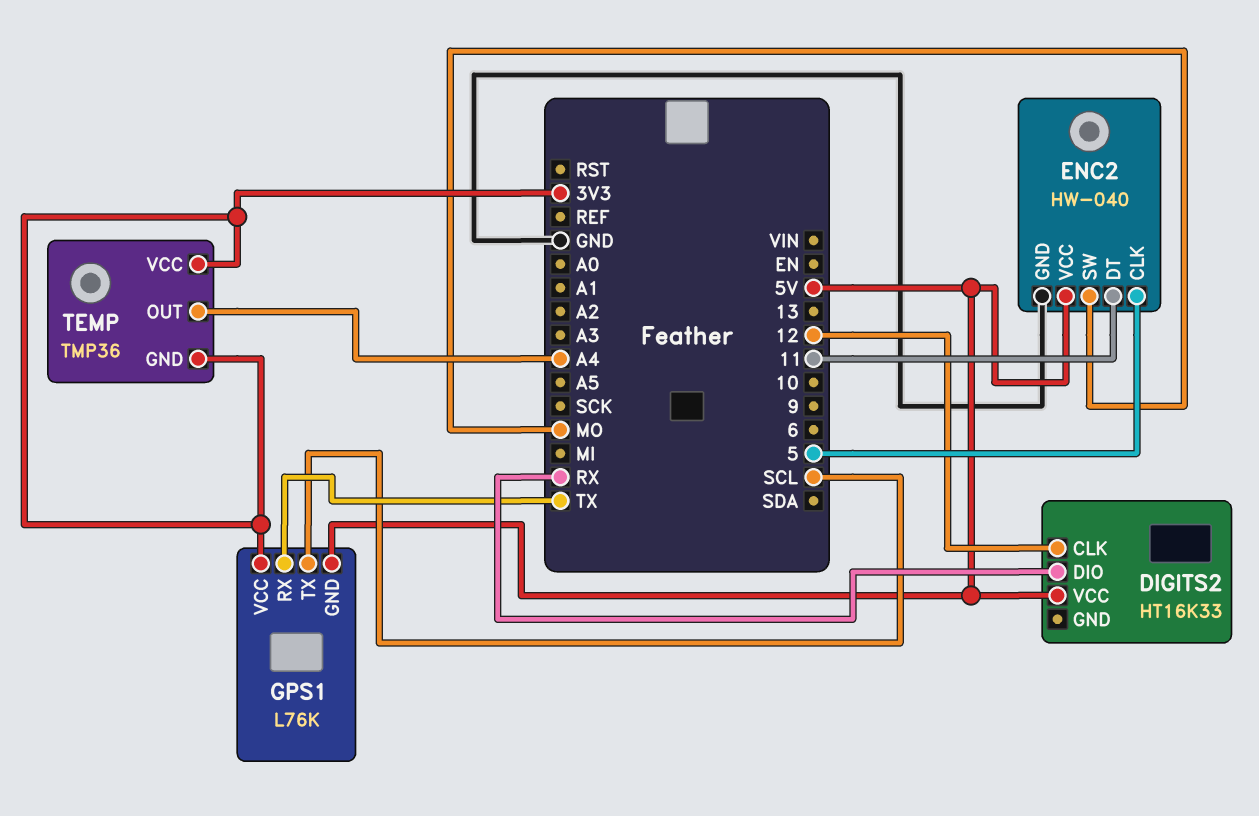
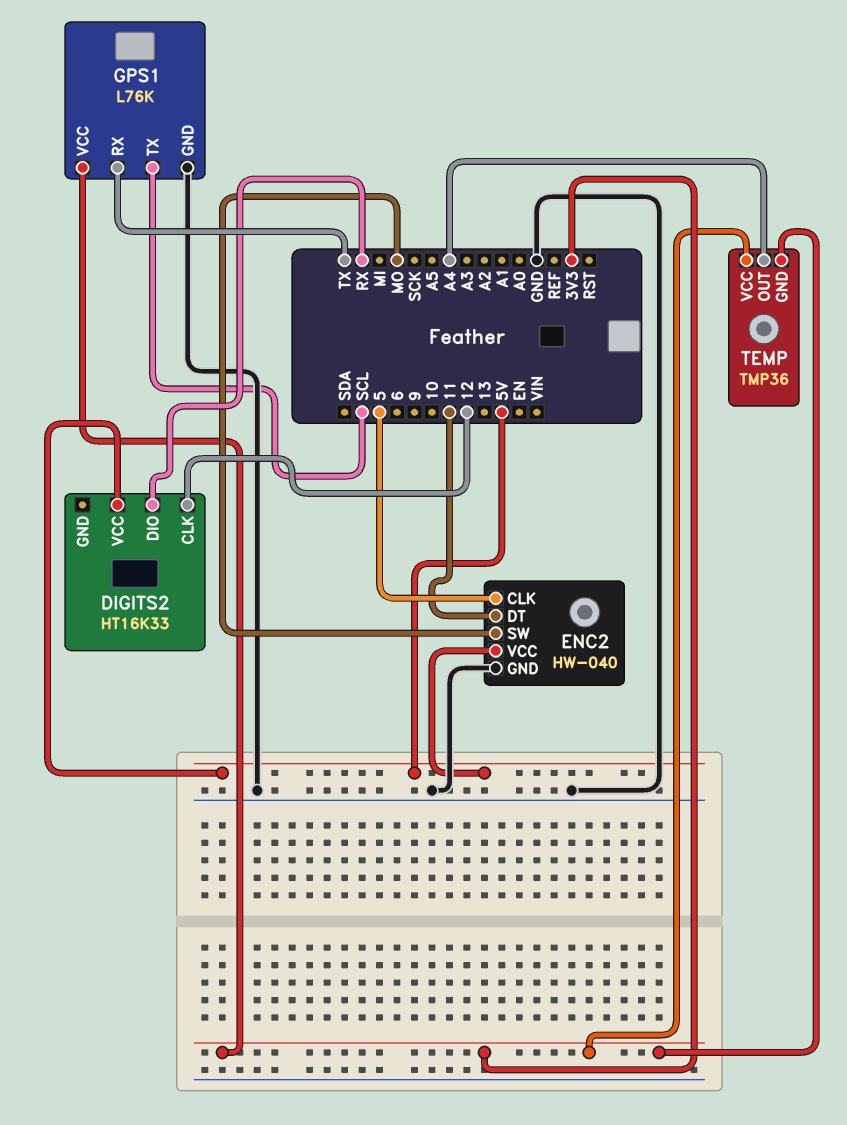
GPS1 pin GND: 5V -> GND

